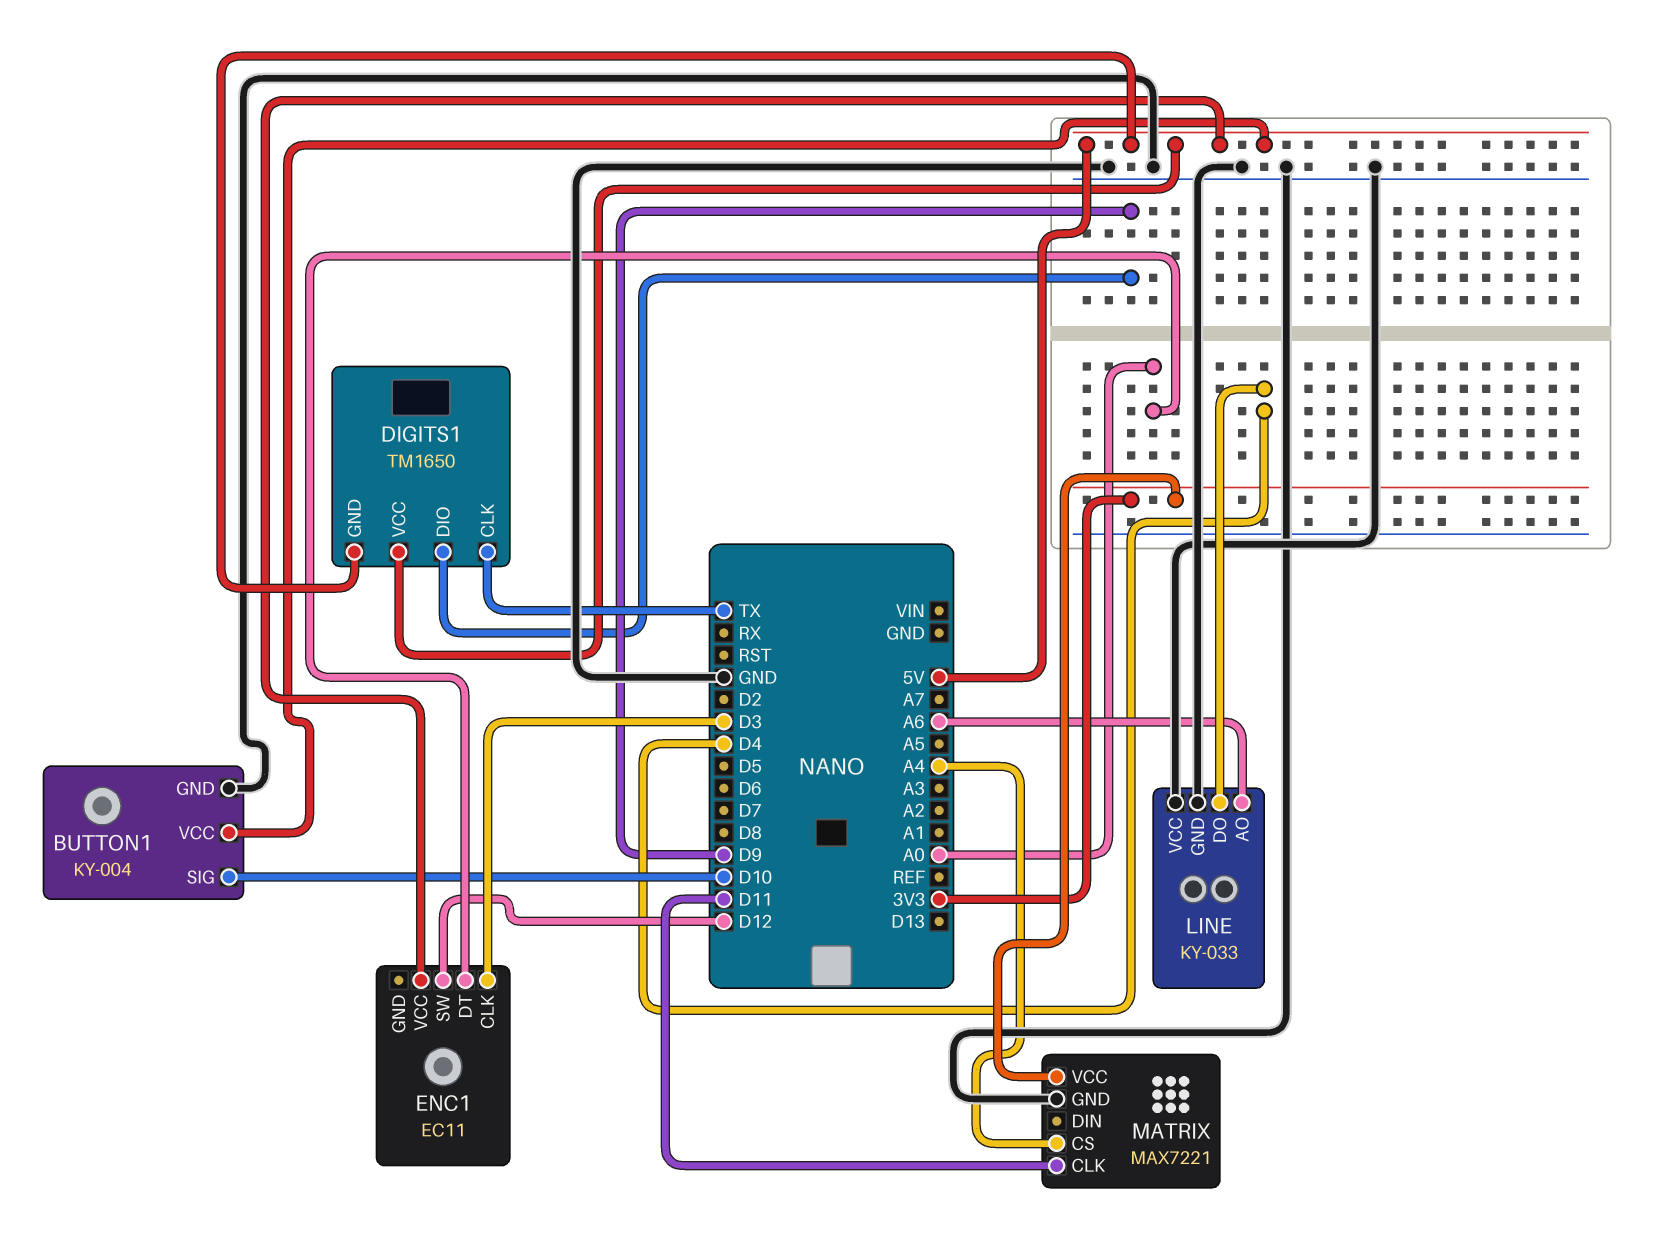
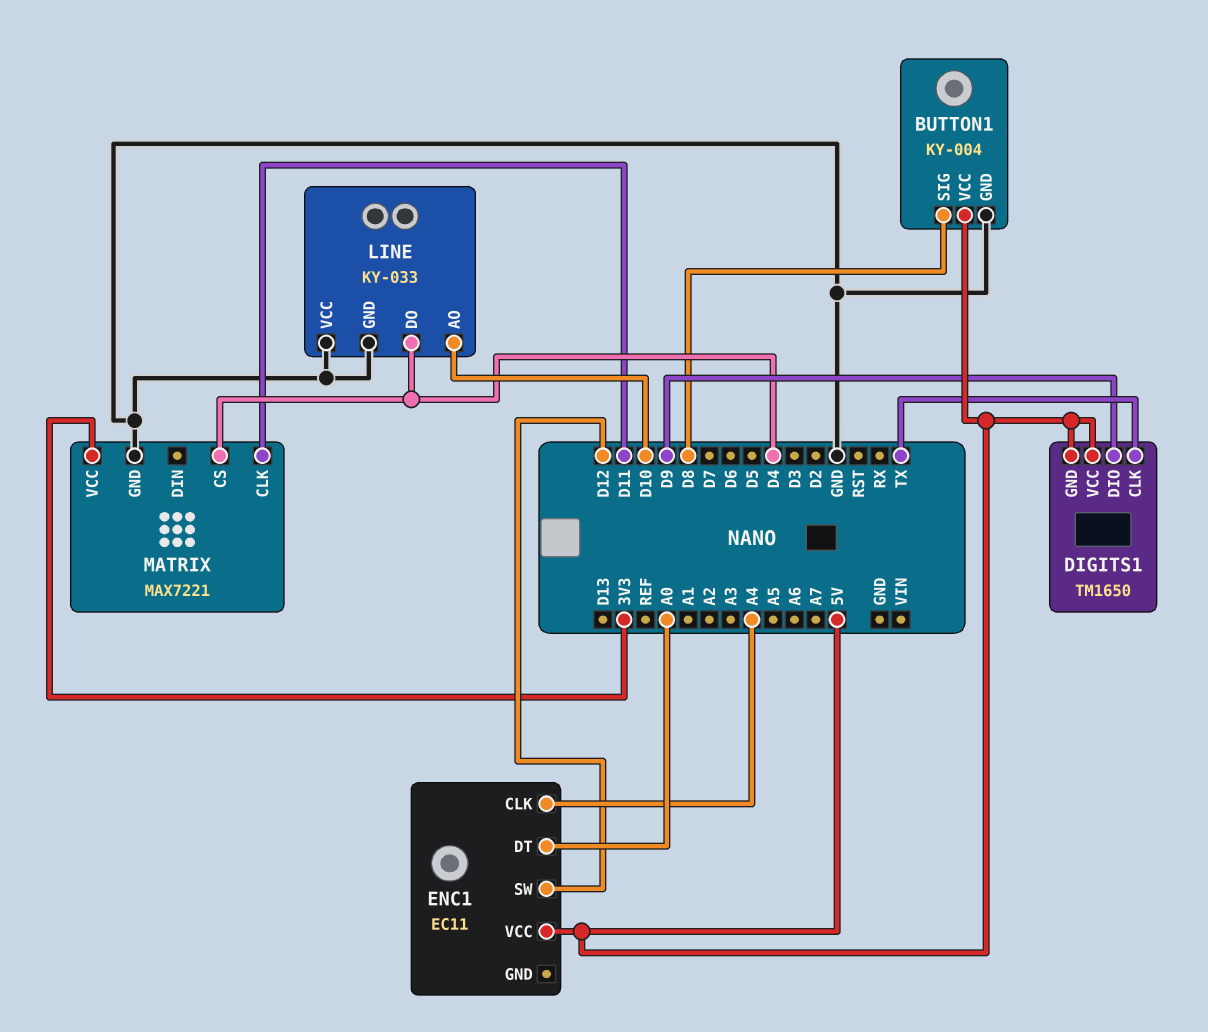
BUTTON1 pin SIG: D10 -> D8
ENC1 pin CLK: D3 -> A4
LINE pin AO: A6 -> D10
MATRIX pin CS: A4 -> D4

